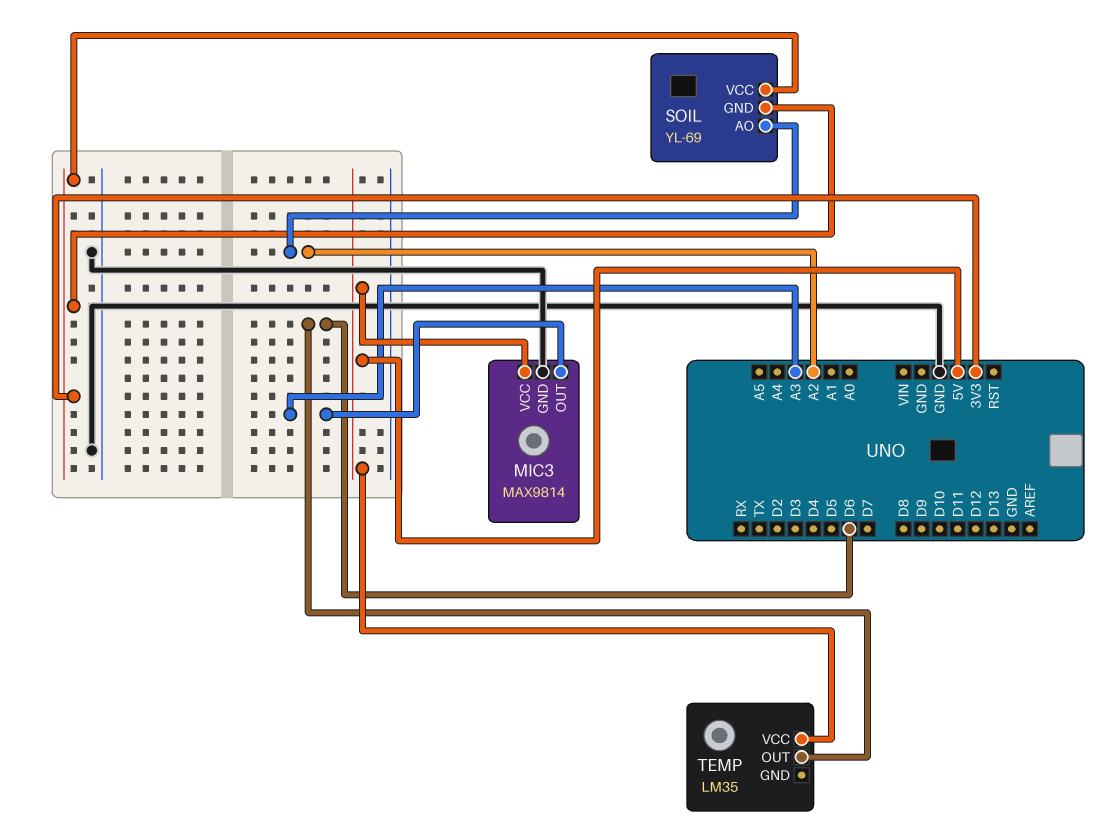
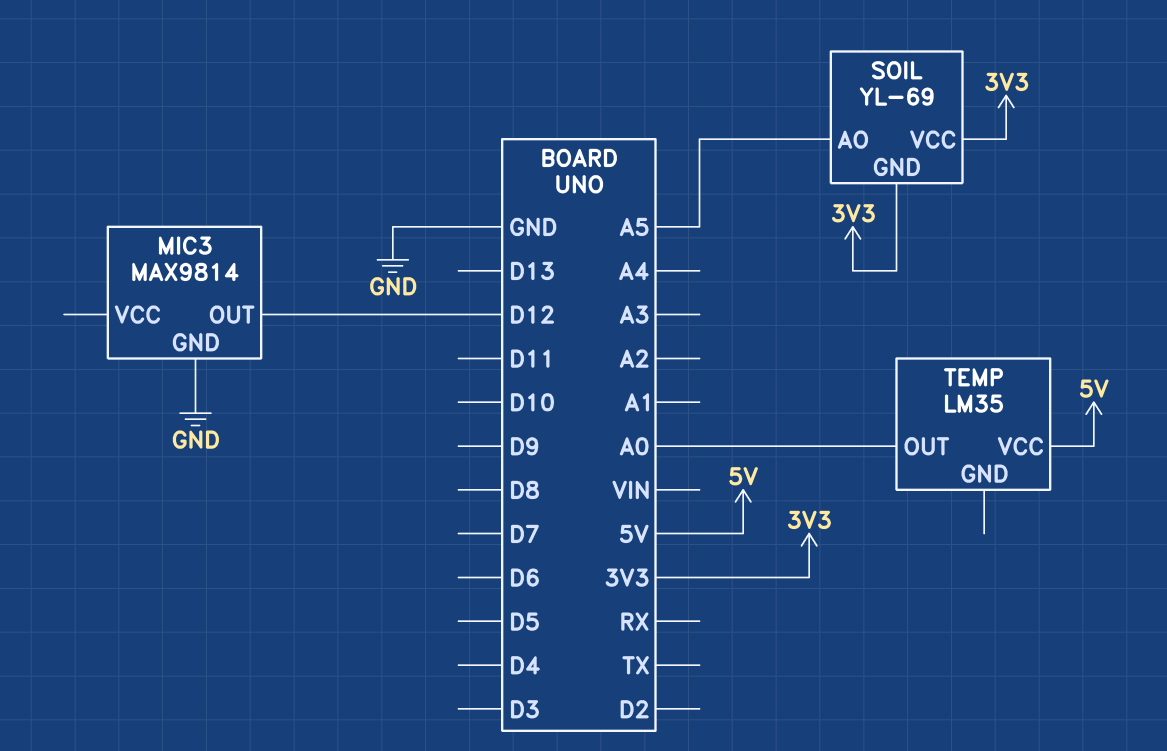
MIC3 pin OUT: A3 -> D12
MIC3 pin VCC: 5V -> none
SOIL pin AO: A2 -> A5
TEMP pin OUT: D6 -> A0

